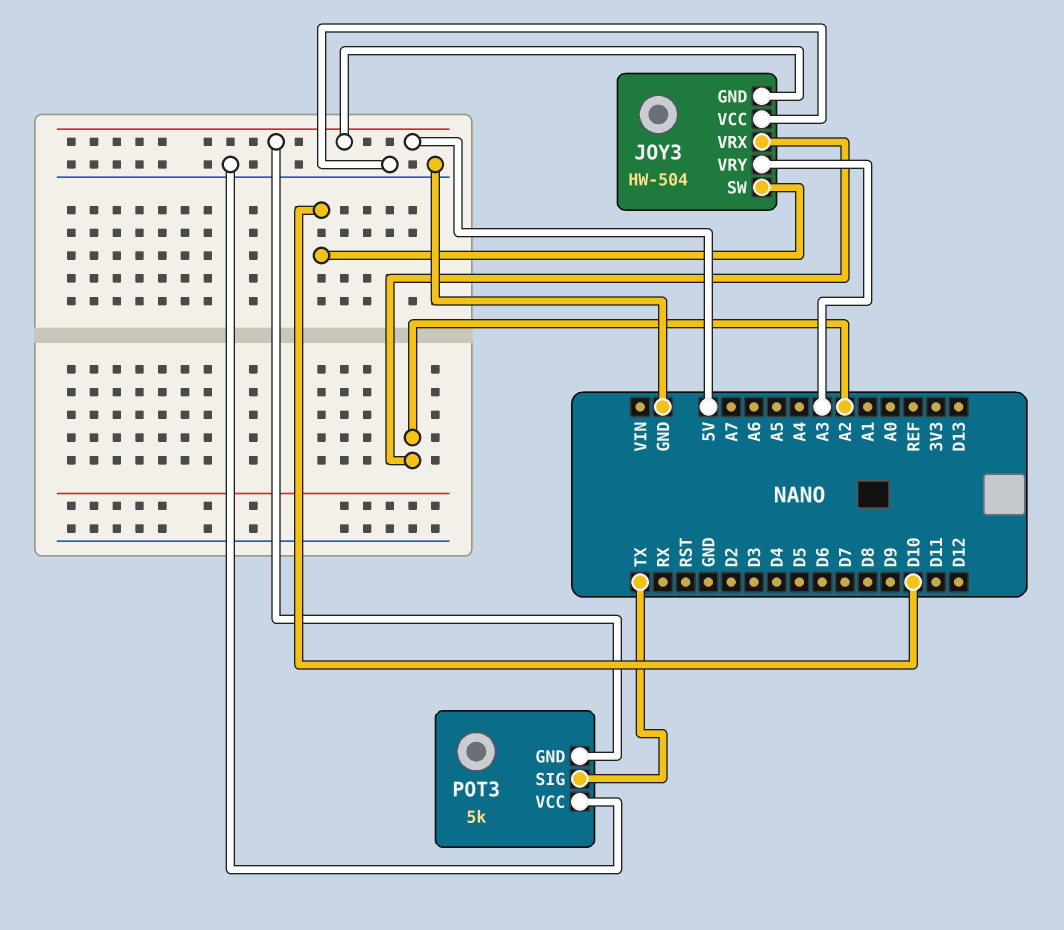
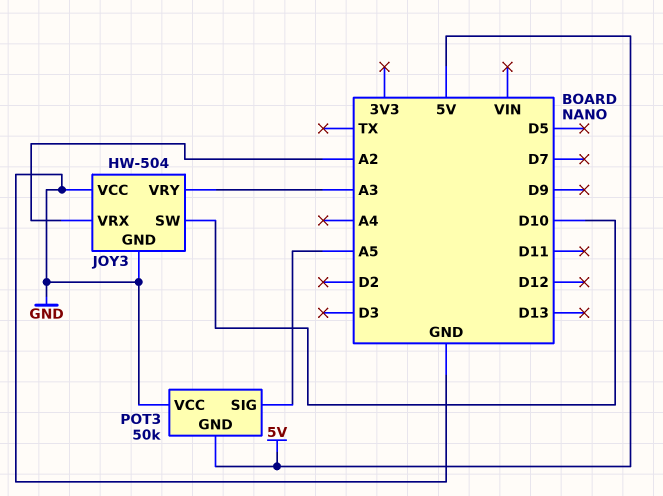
JOY3 pin GND: 5V -> GND
POT3: 5k -> 50k
POT3 pin SIG: TX -> A5

